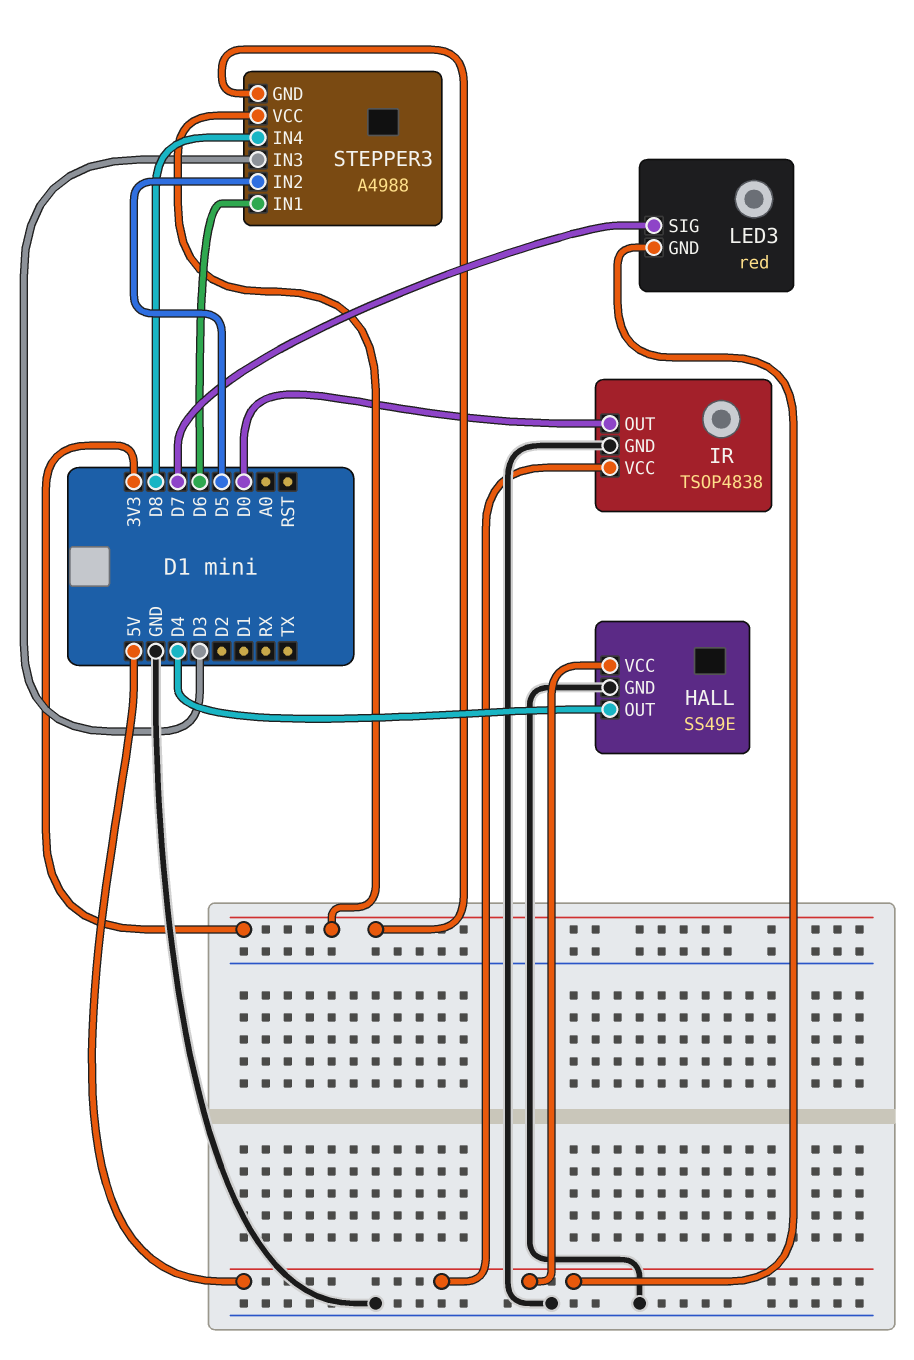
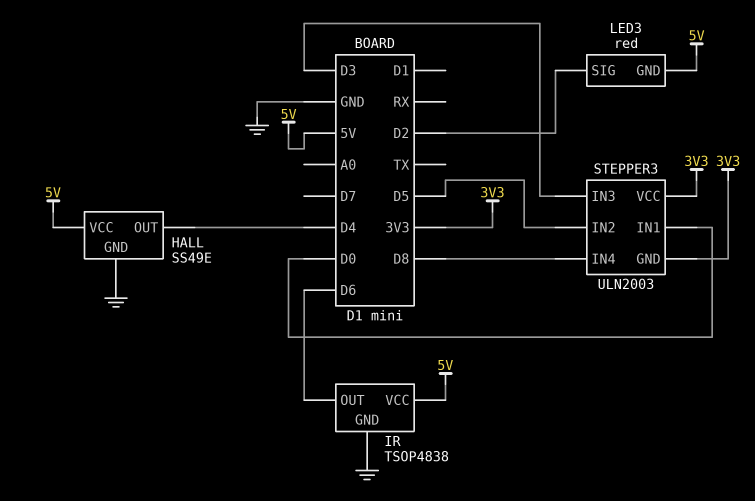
IR pin OUT: D0 -> D6
LED3 pin SIG: D7 -> D2
STEPPER3: A4988 -> ULN2003
STEPPER3 pin IN1: D6 -> D0

